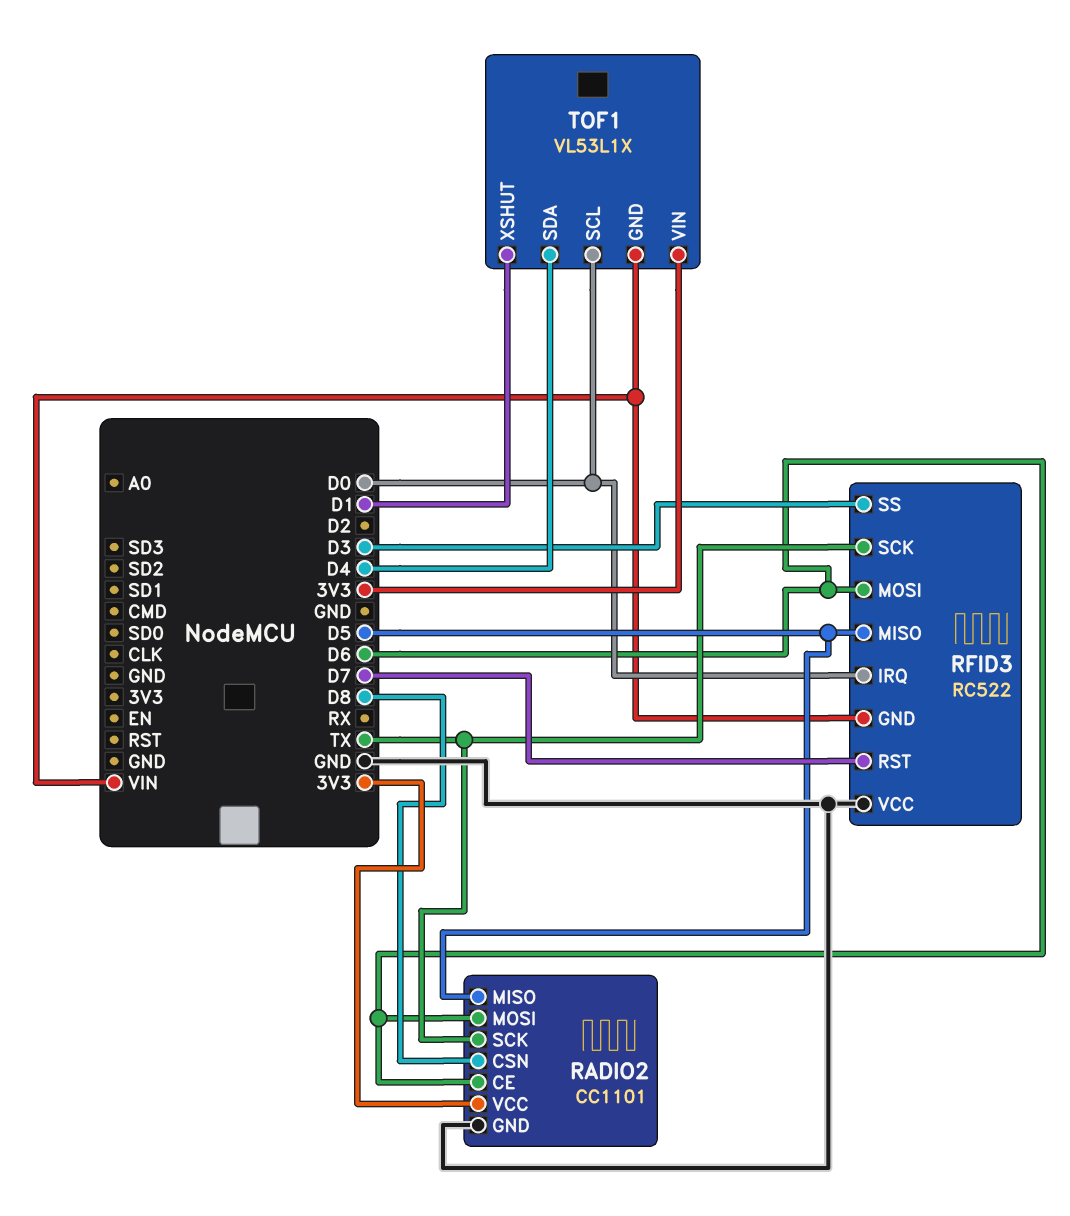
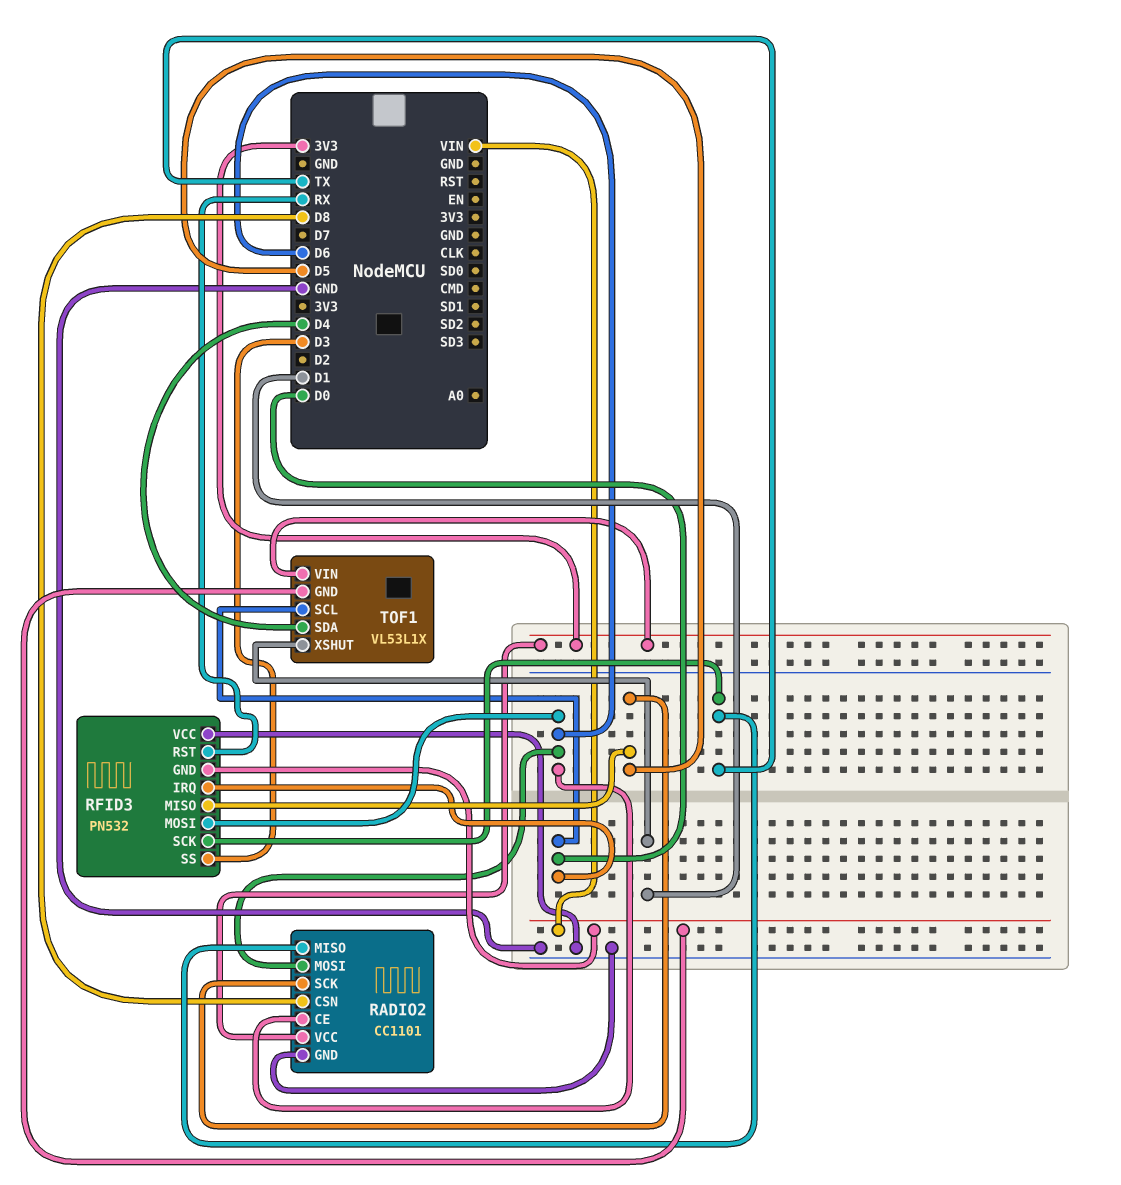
RADIO2 pin MISO: D5 -> TX
RADIO2 pin SCK: TX -> D5
RFID3: RC522 -> PN532
RFID3 pin RST: D7 -> RX

